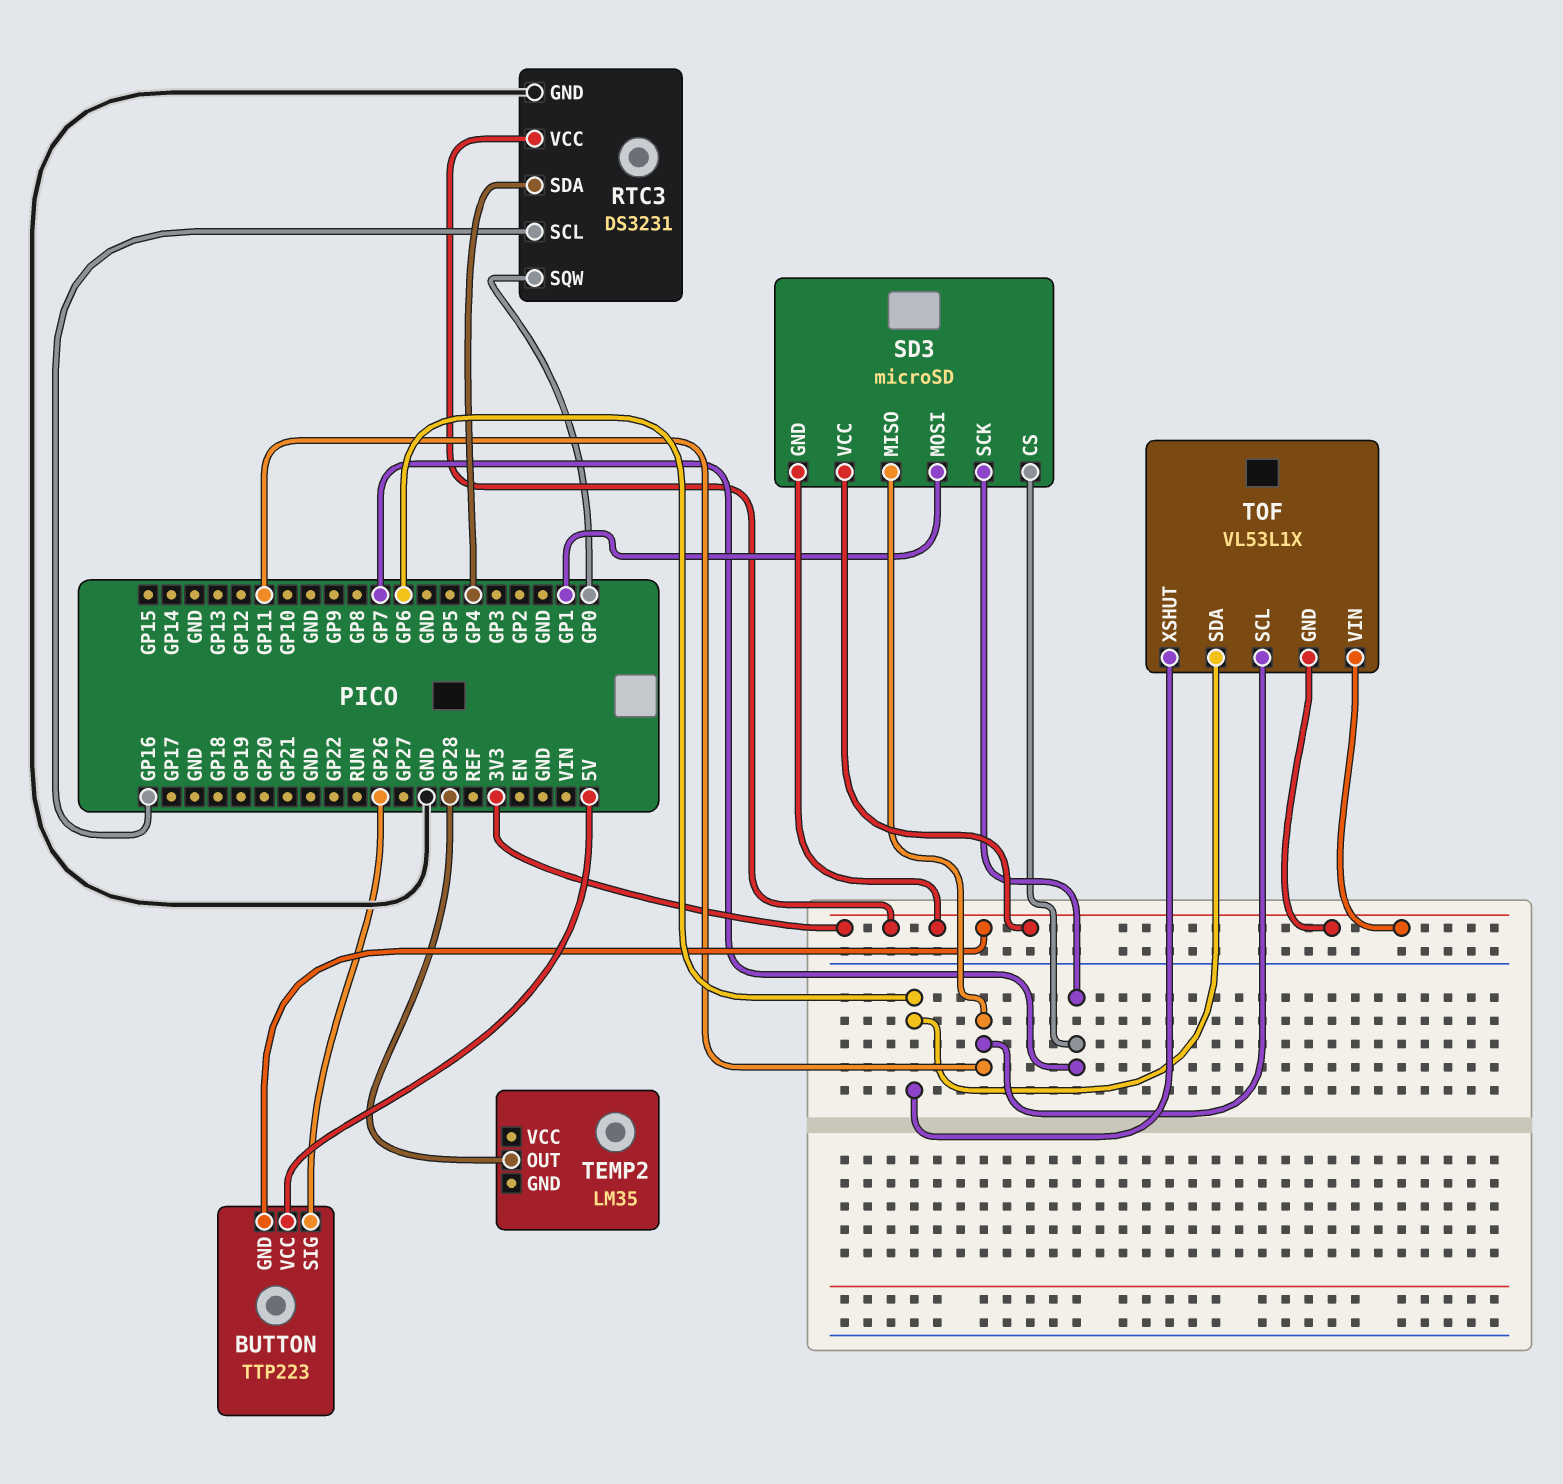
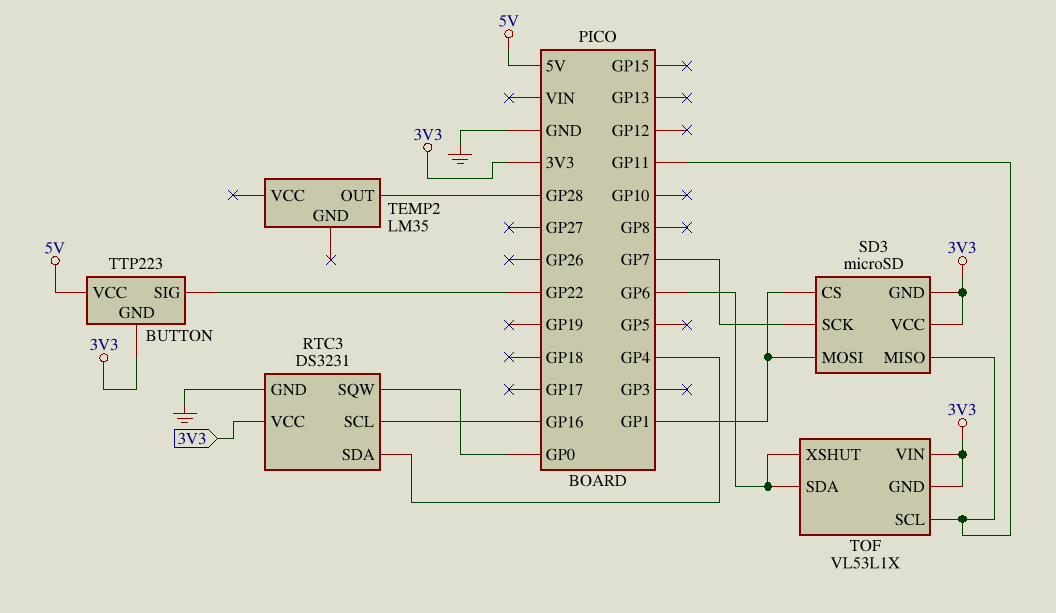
BUTTON pin SIG: GP26 -> GP22
SD3 pin CS: GP7 -> GP1

